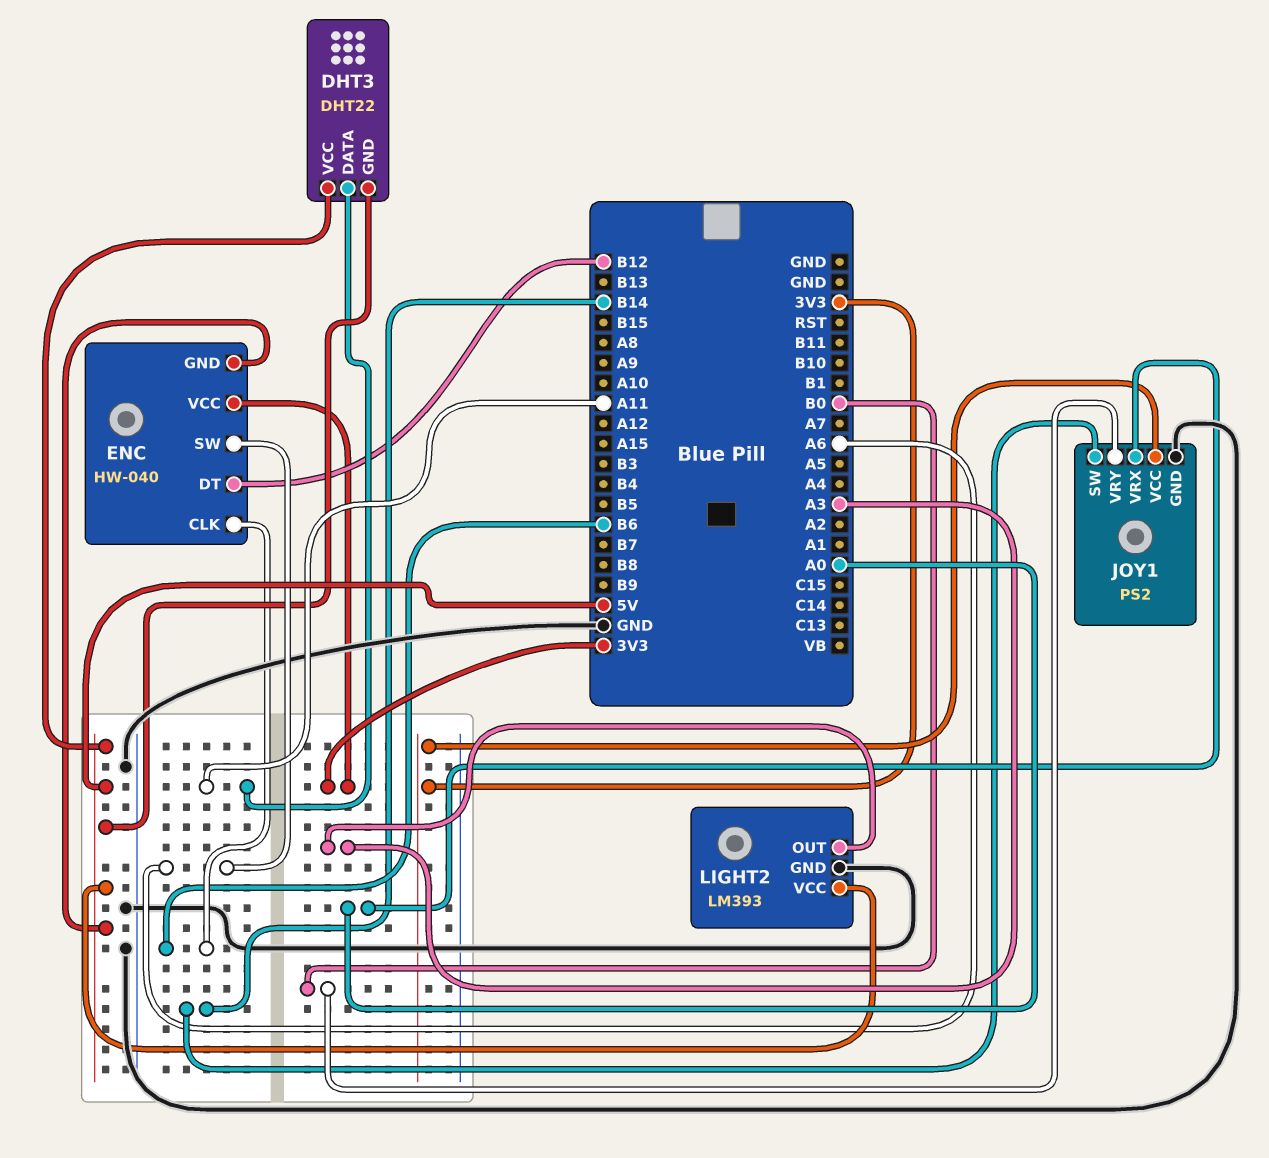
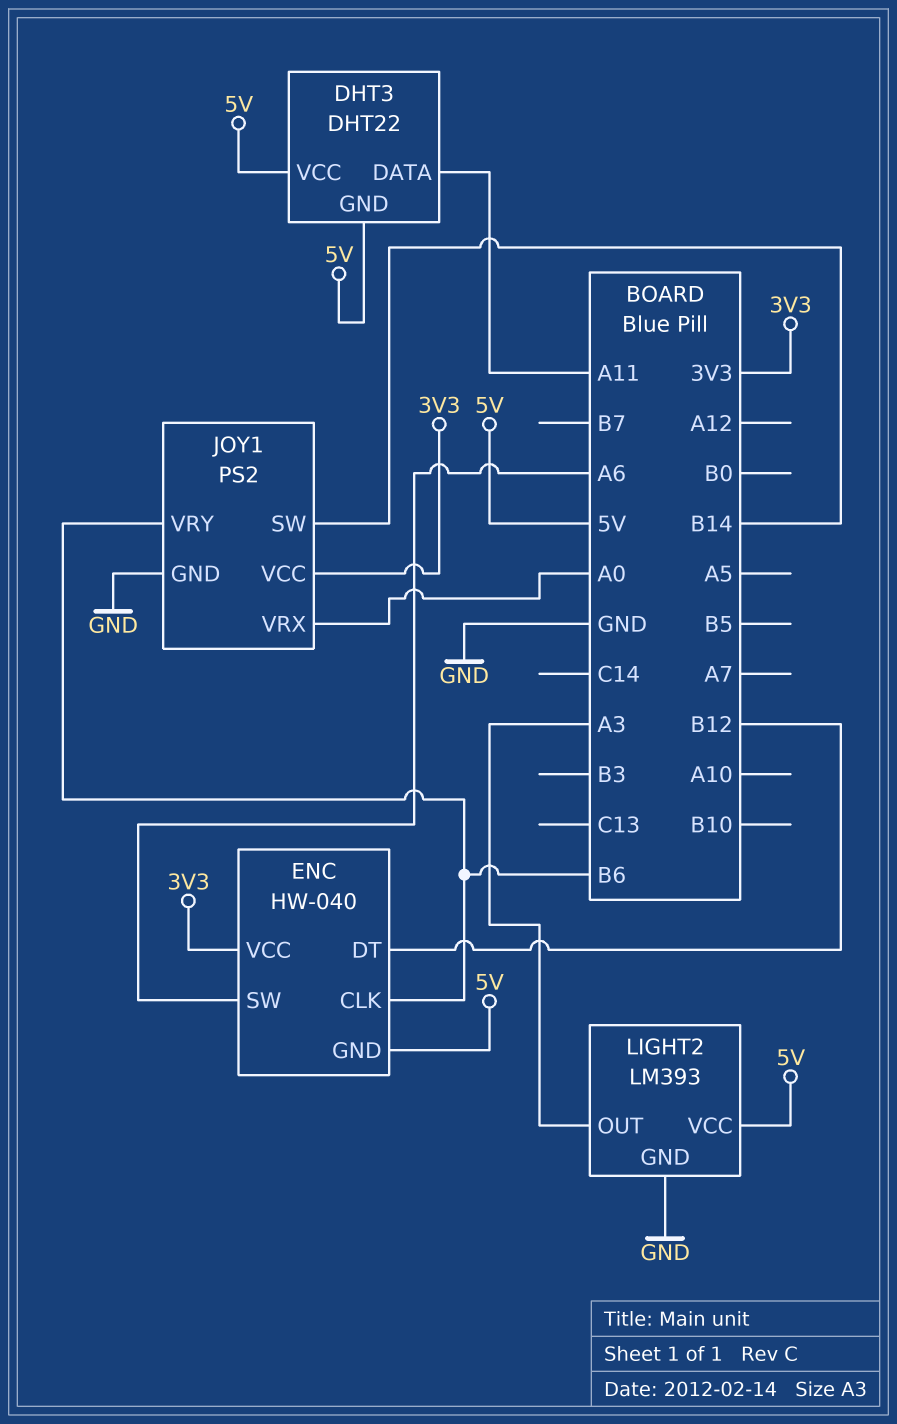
JOY1 pin VRY: B0 -> B6

